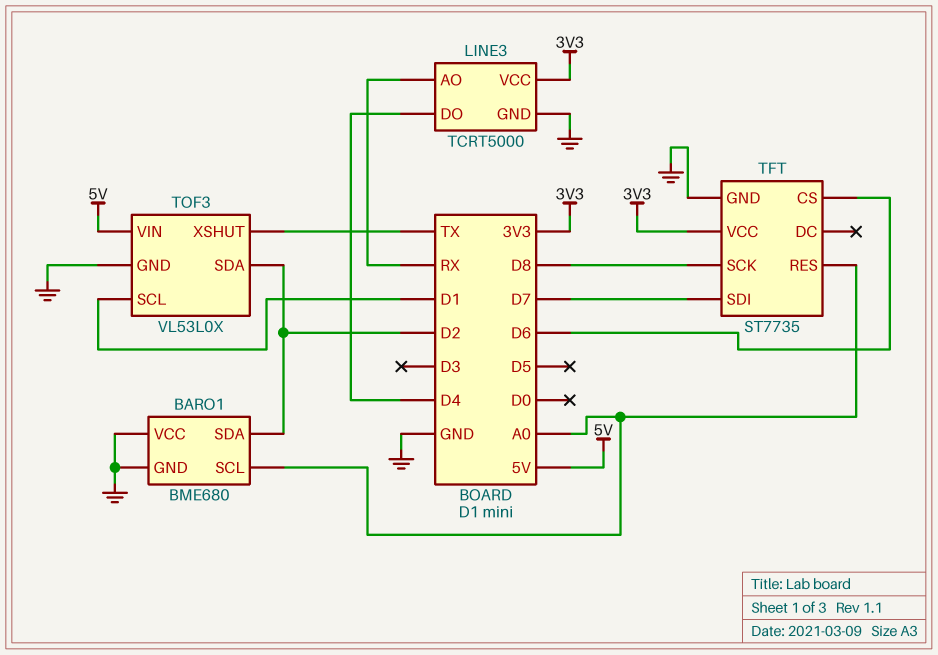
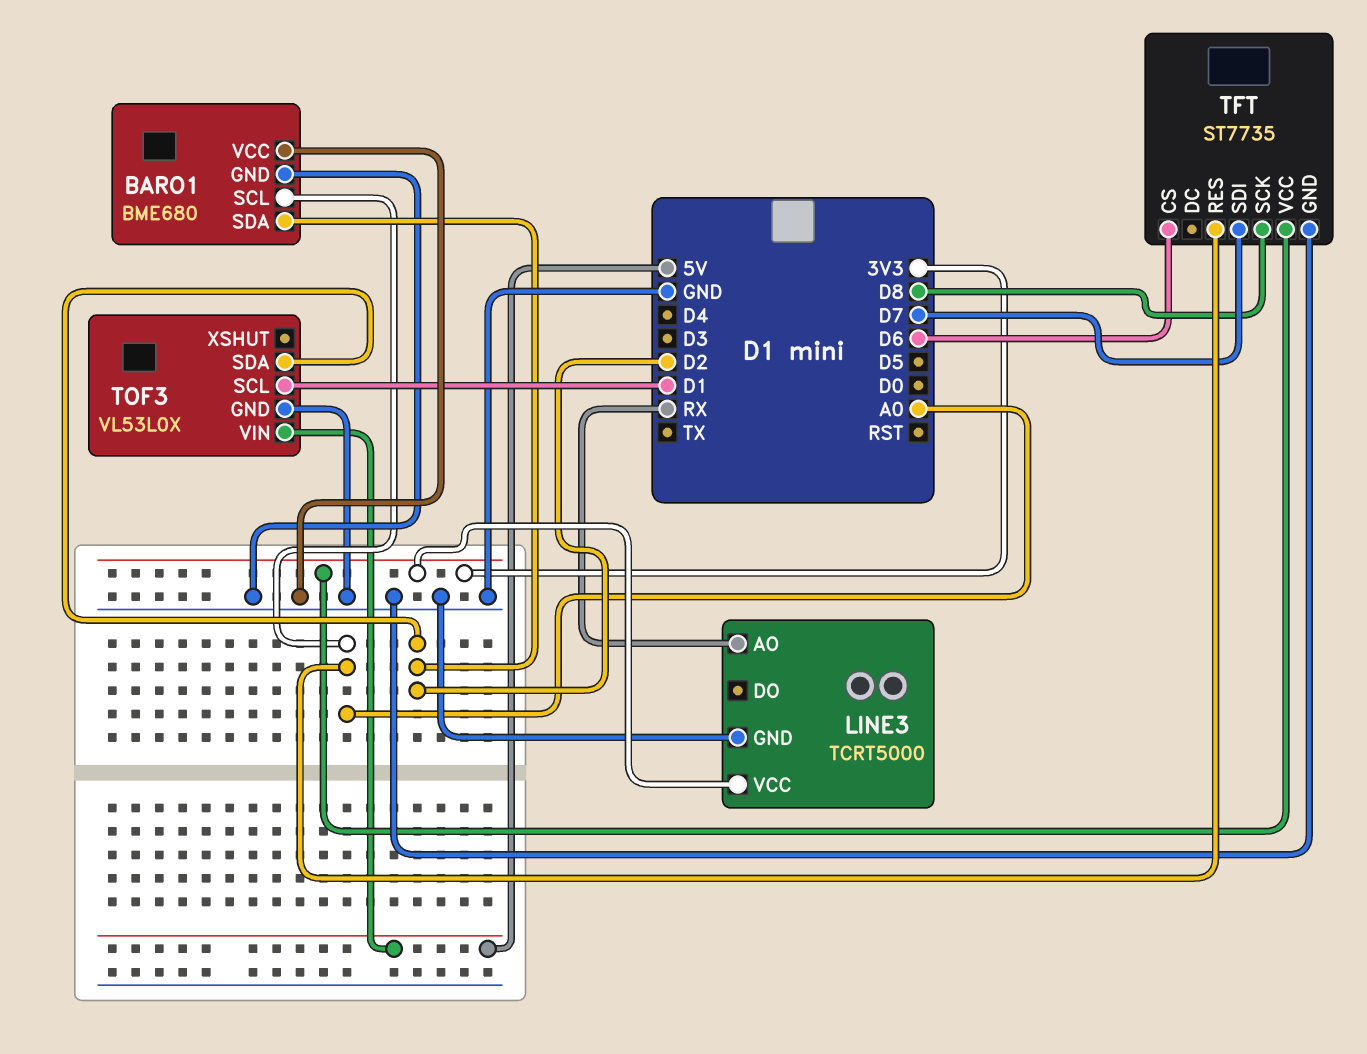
LINE3 pin DO: D4 -> none
TOF3 pin XSHUT: TX -> none

